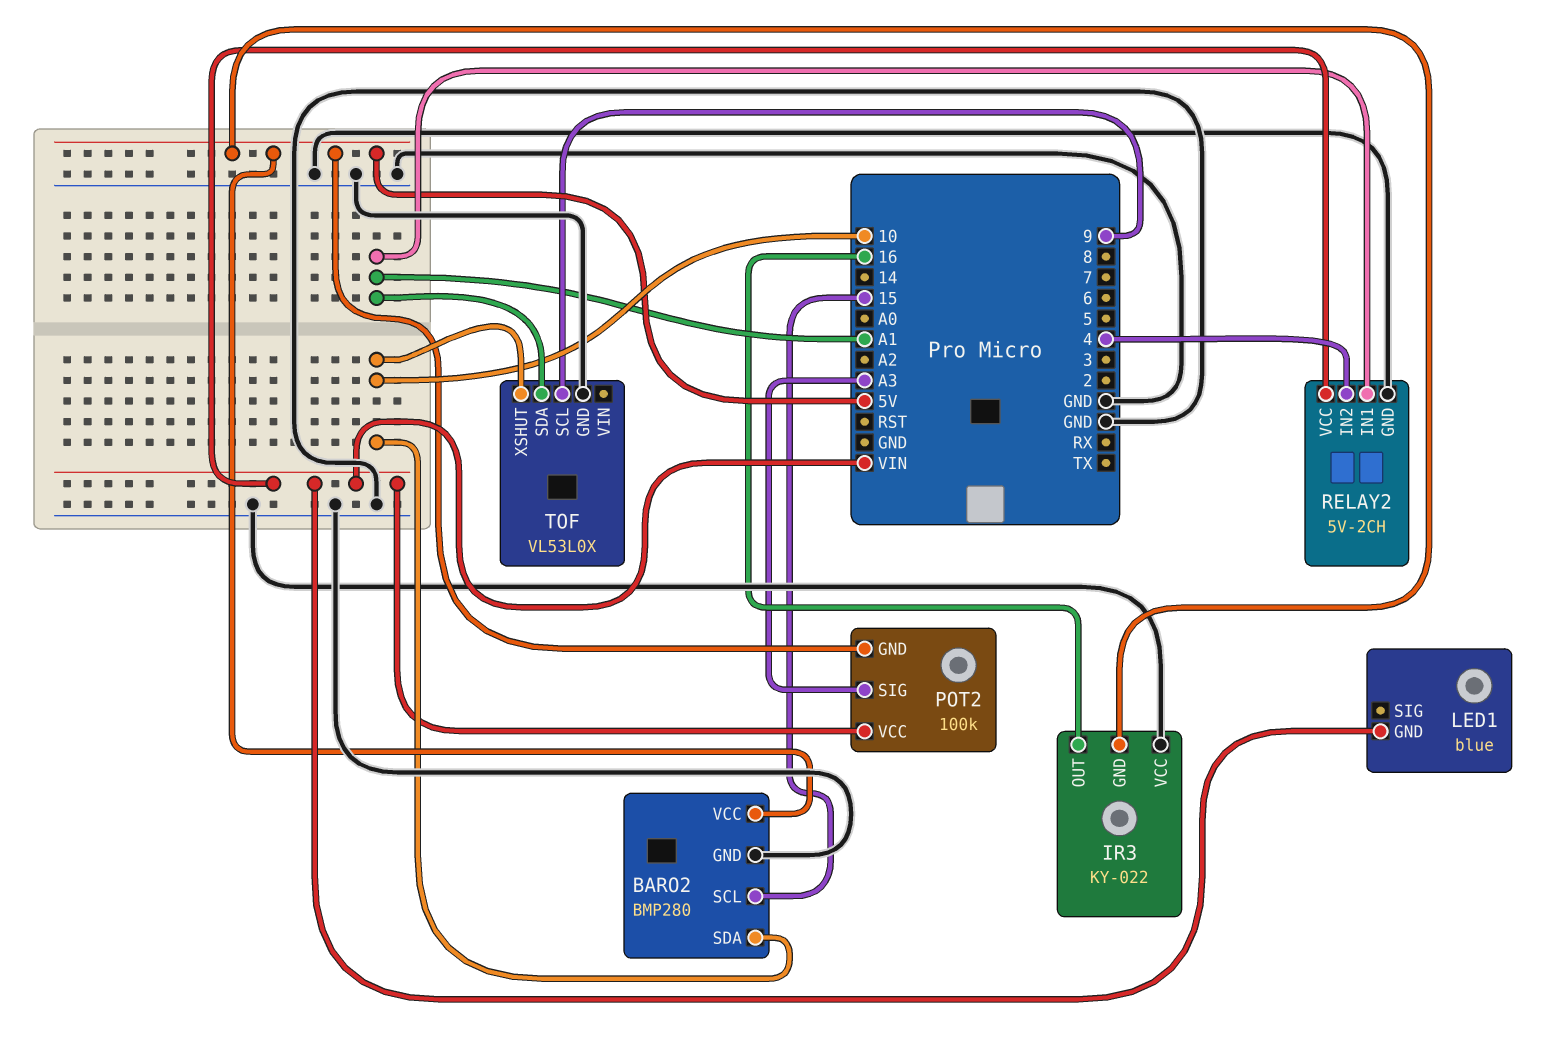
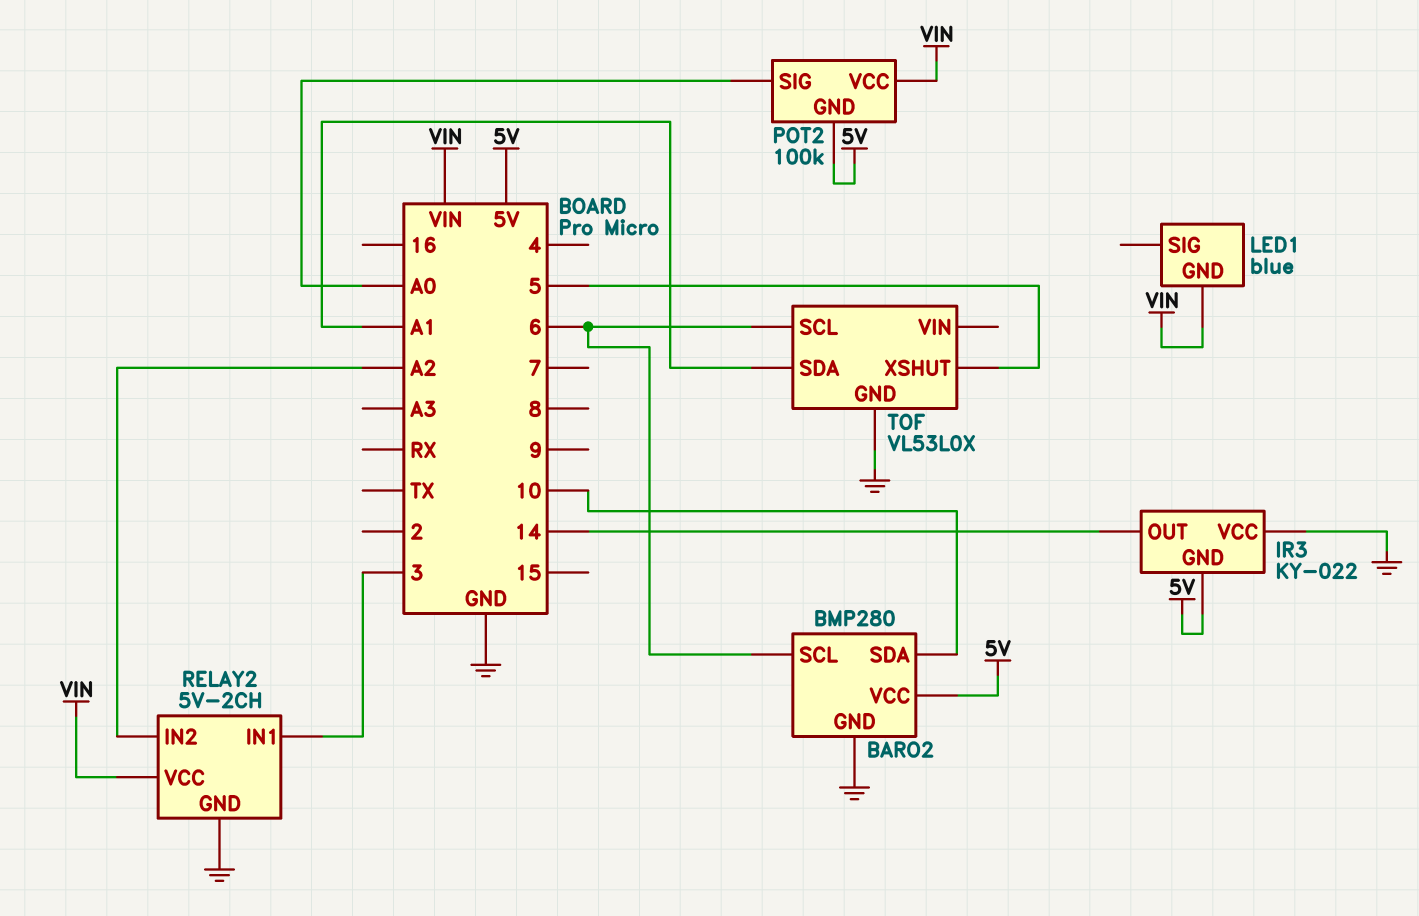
BARO2 pin SCL: 15 -> 6
IR3 pin OUT: 16 -> 14
POT2 pin SIG: A3 -> A0
RELAY2 pin IN1: A1 -> 3
RELAY2 pin IN2: 4 -> A2
TOF pin SCL: 9 -> 6
TOF pin XSHUT: 10 -> 5

